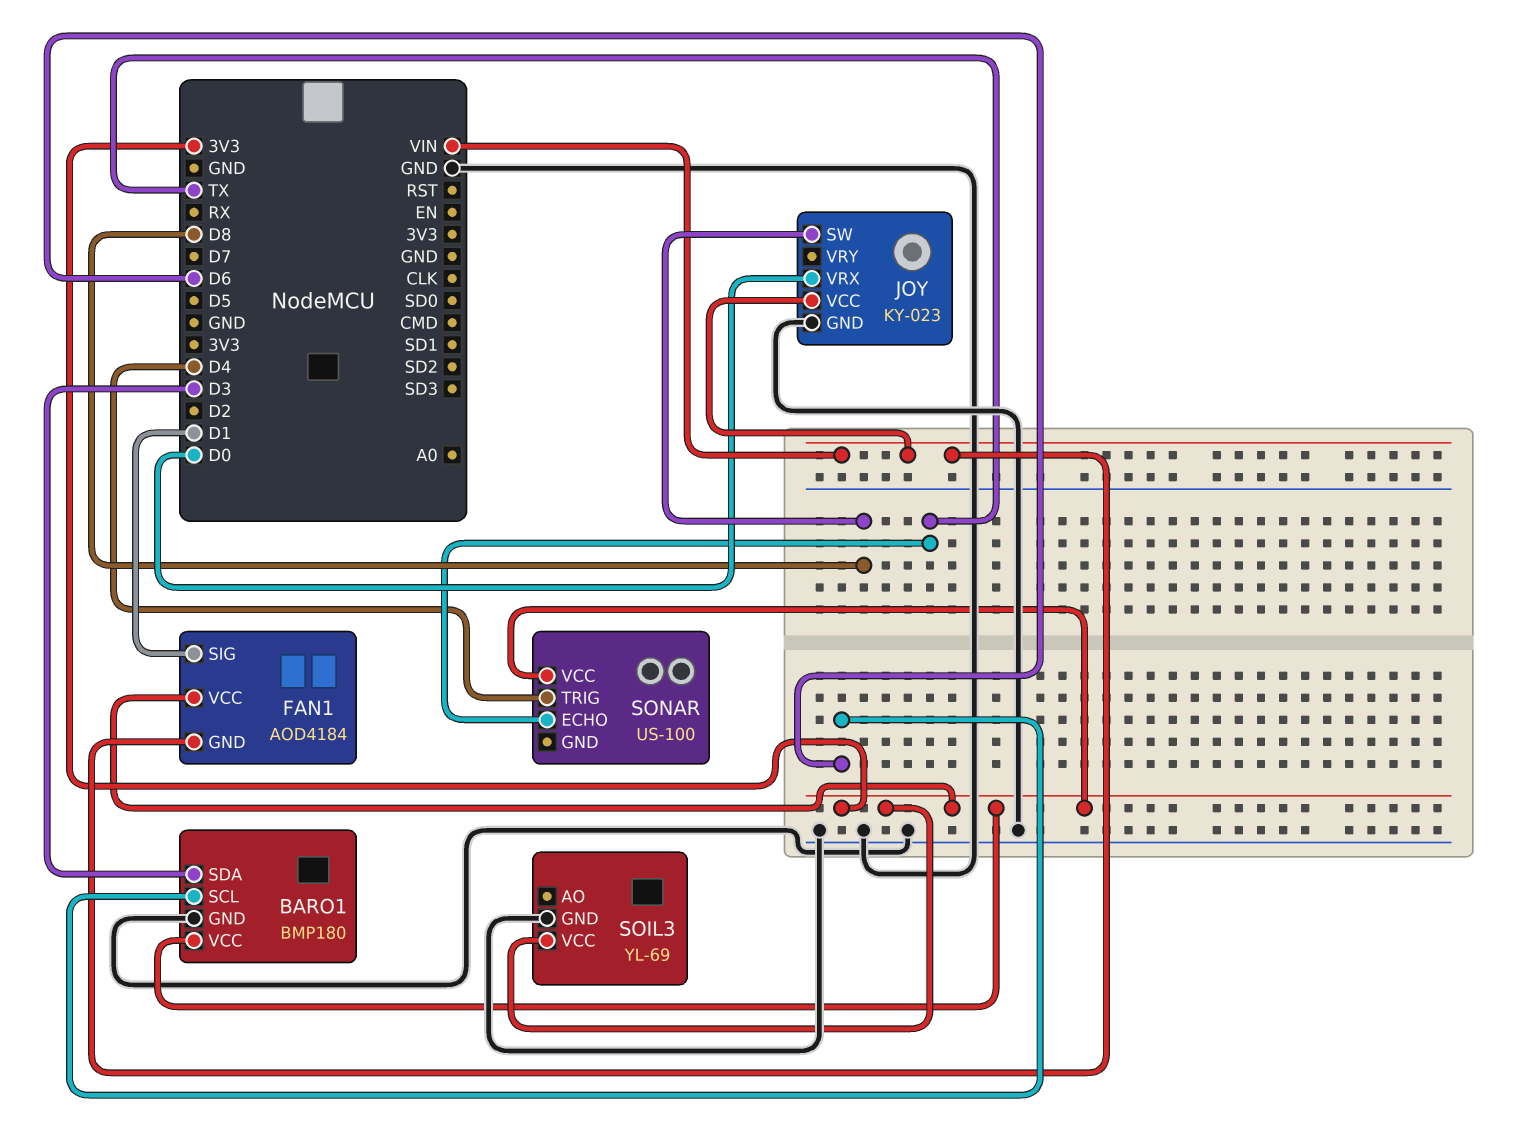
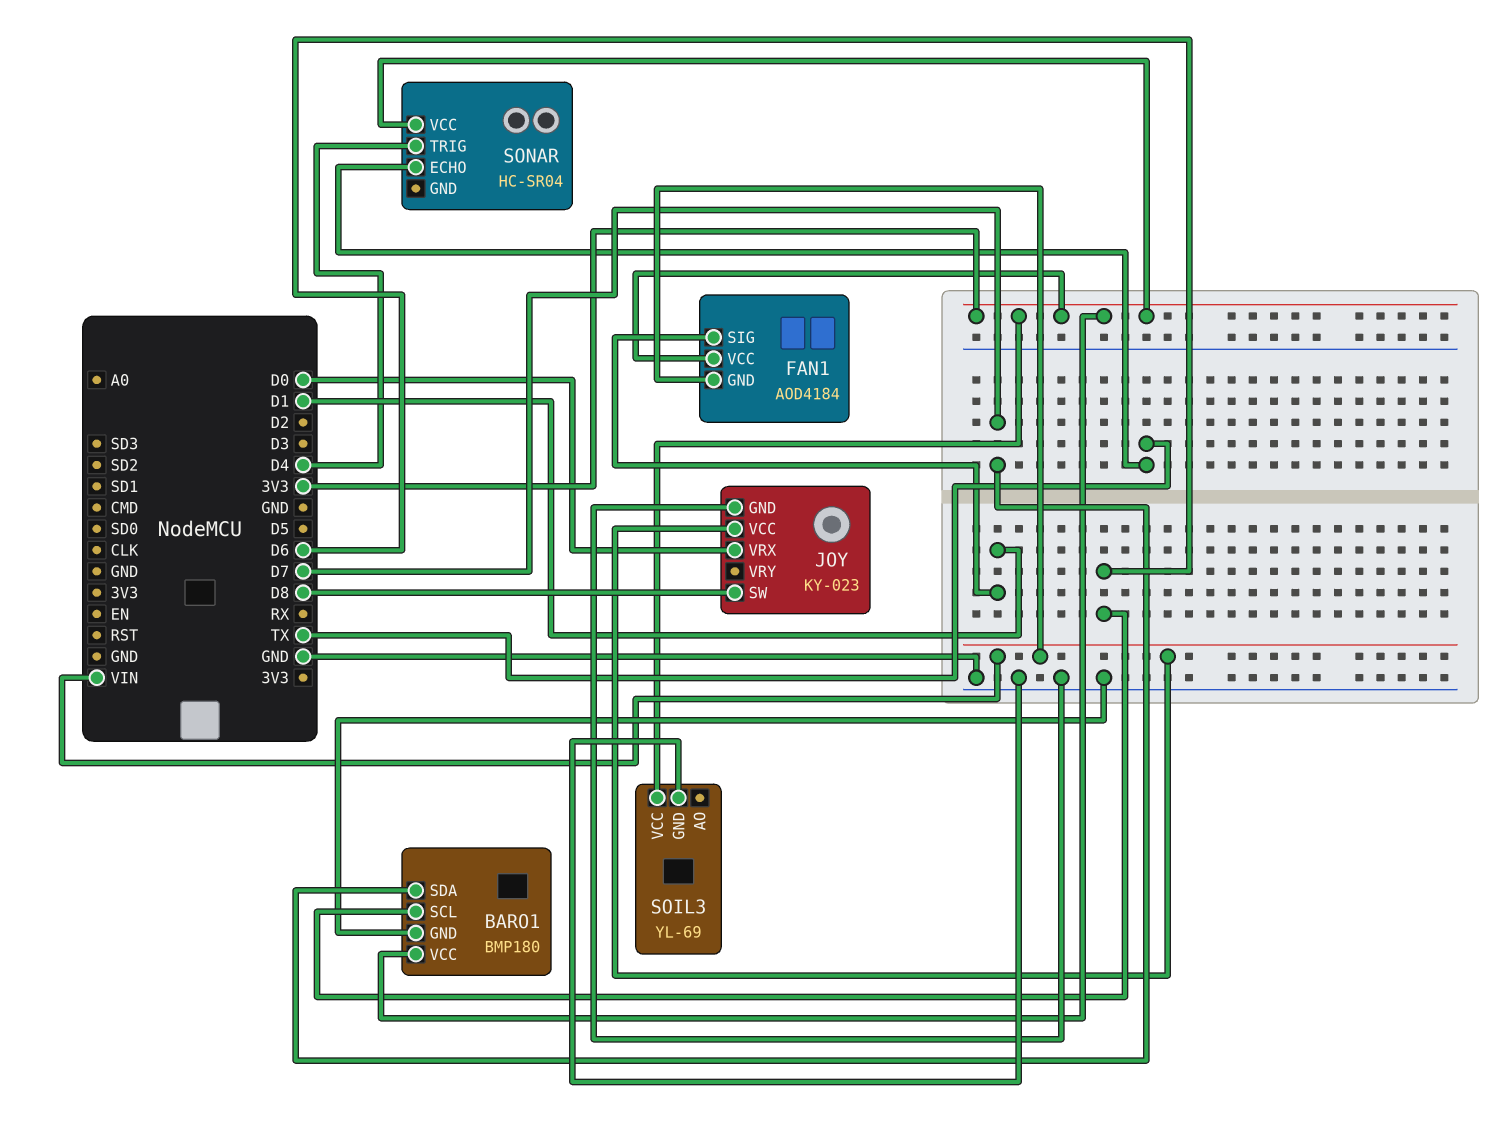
BARO1 pin SDA: D3 -> D7
SONAR: US-100 -> HC-SR04

